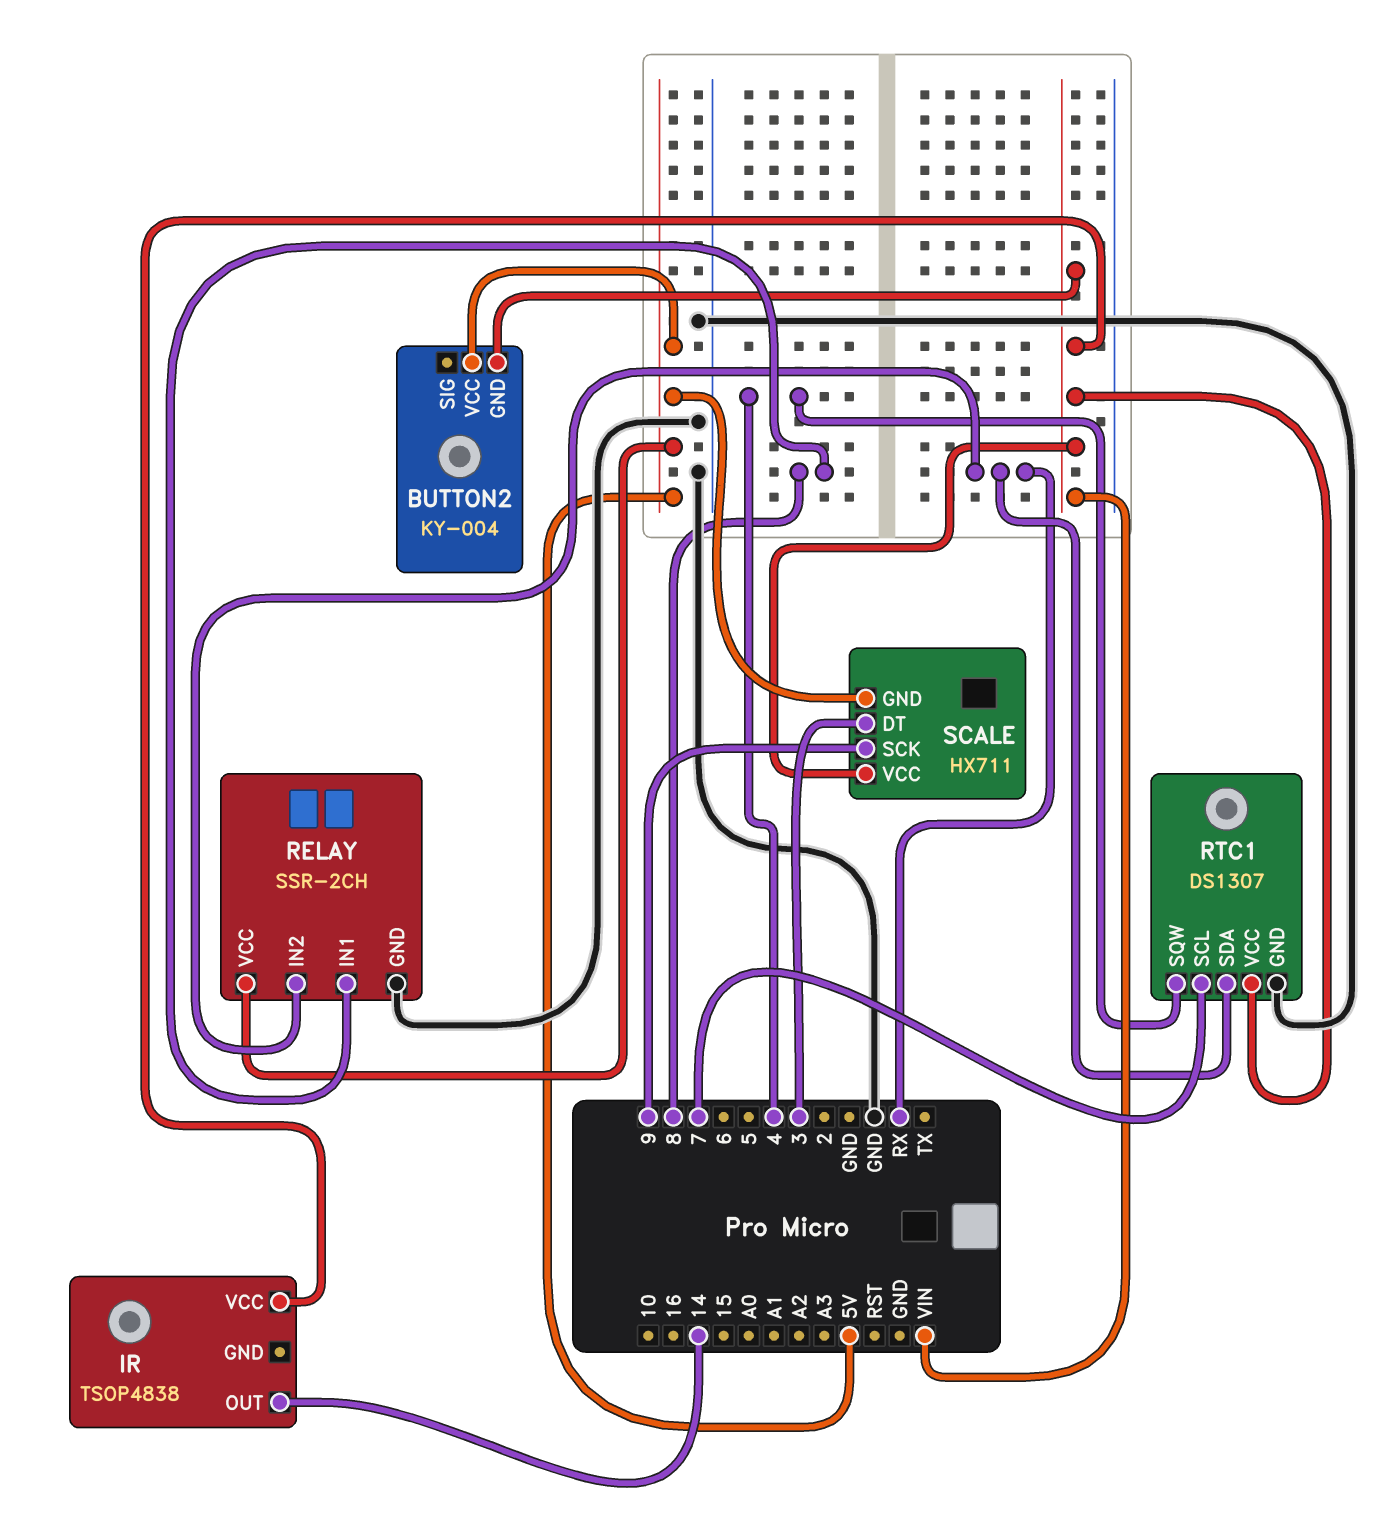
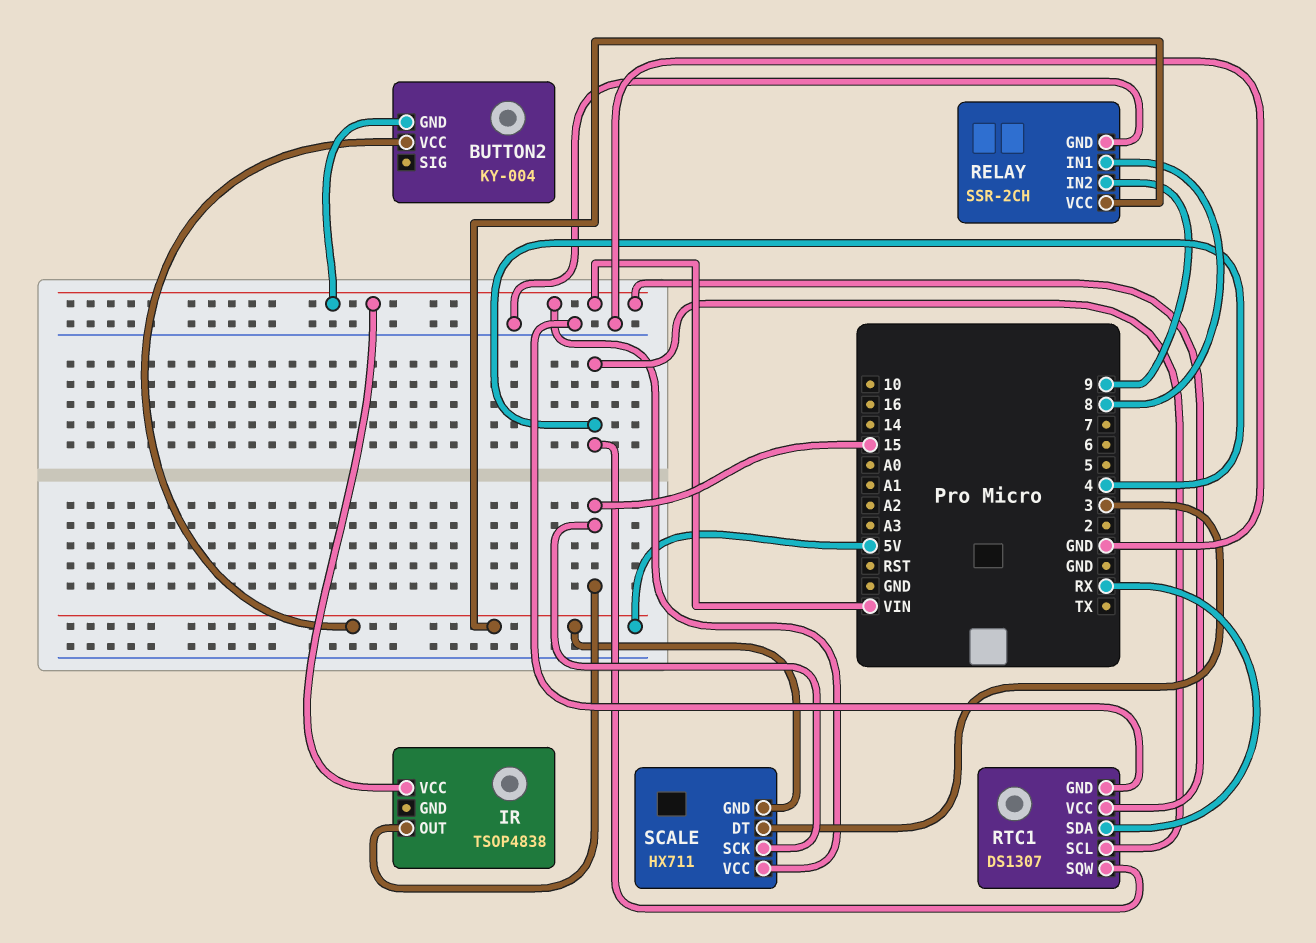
IR pin OUT: 14 -> 15
RELAY pin IN2: RX -> 9
RTC1 pin SCL: 7 -> 4
SCALE pin SCK: 9 -> 15

